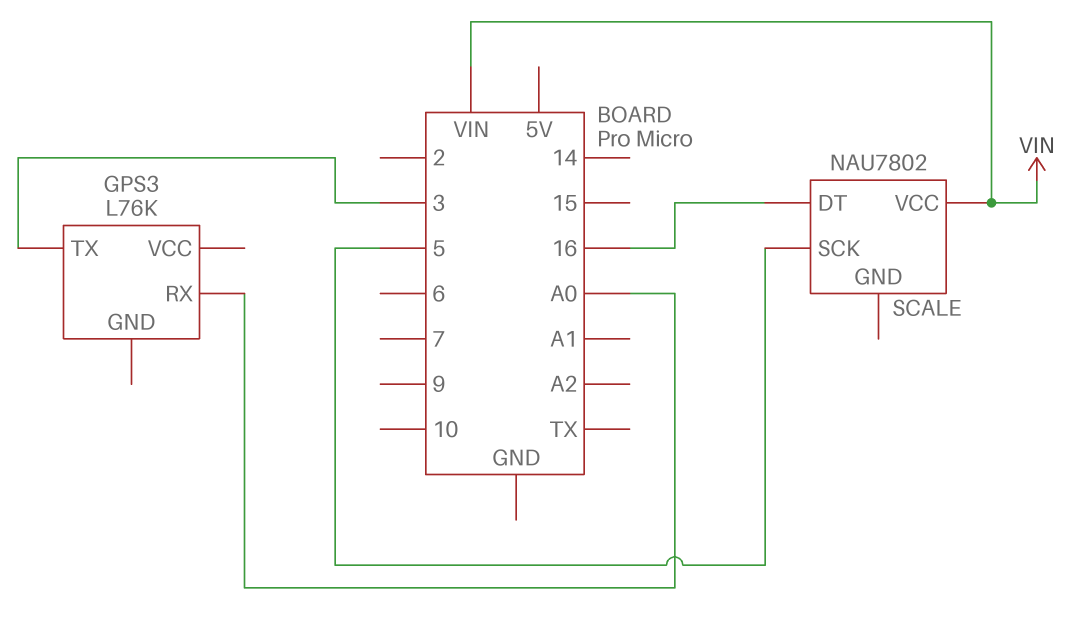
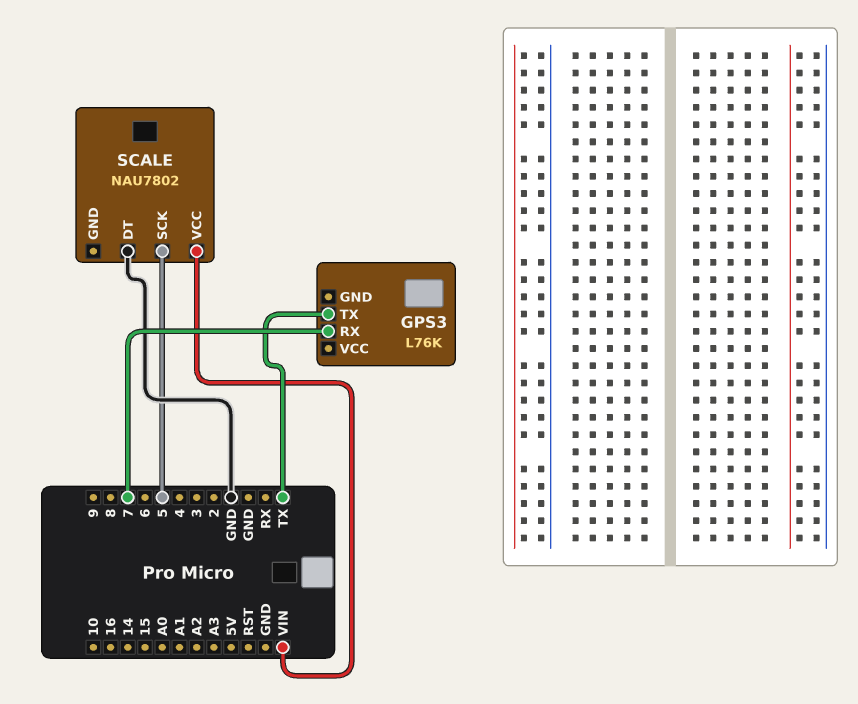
GPS3 pin RX: A0 -> 7
GPS3 pin TX: 3 -> TX
SCALE pin DT: 16 -> GND

